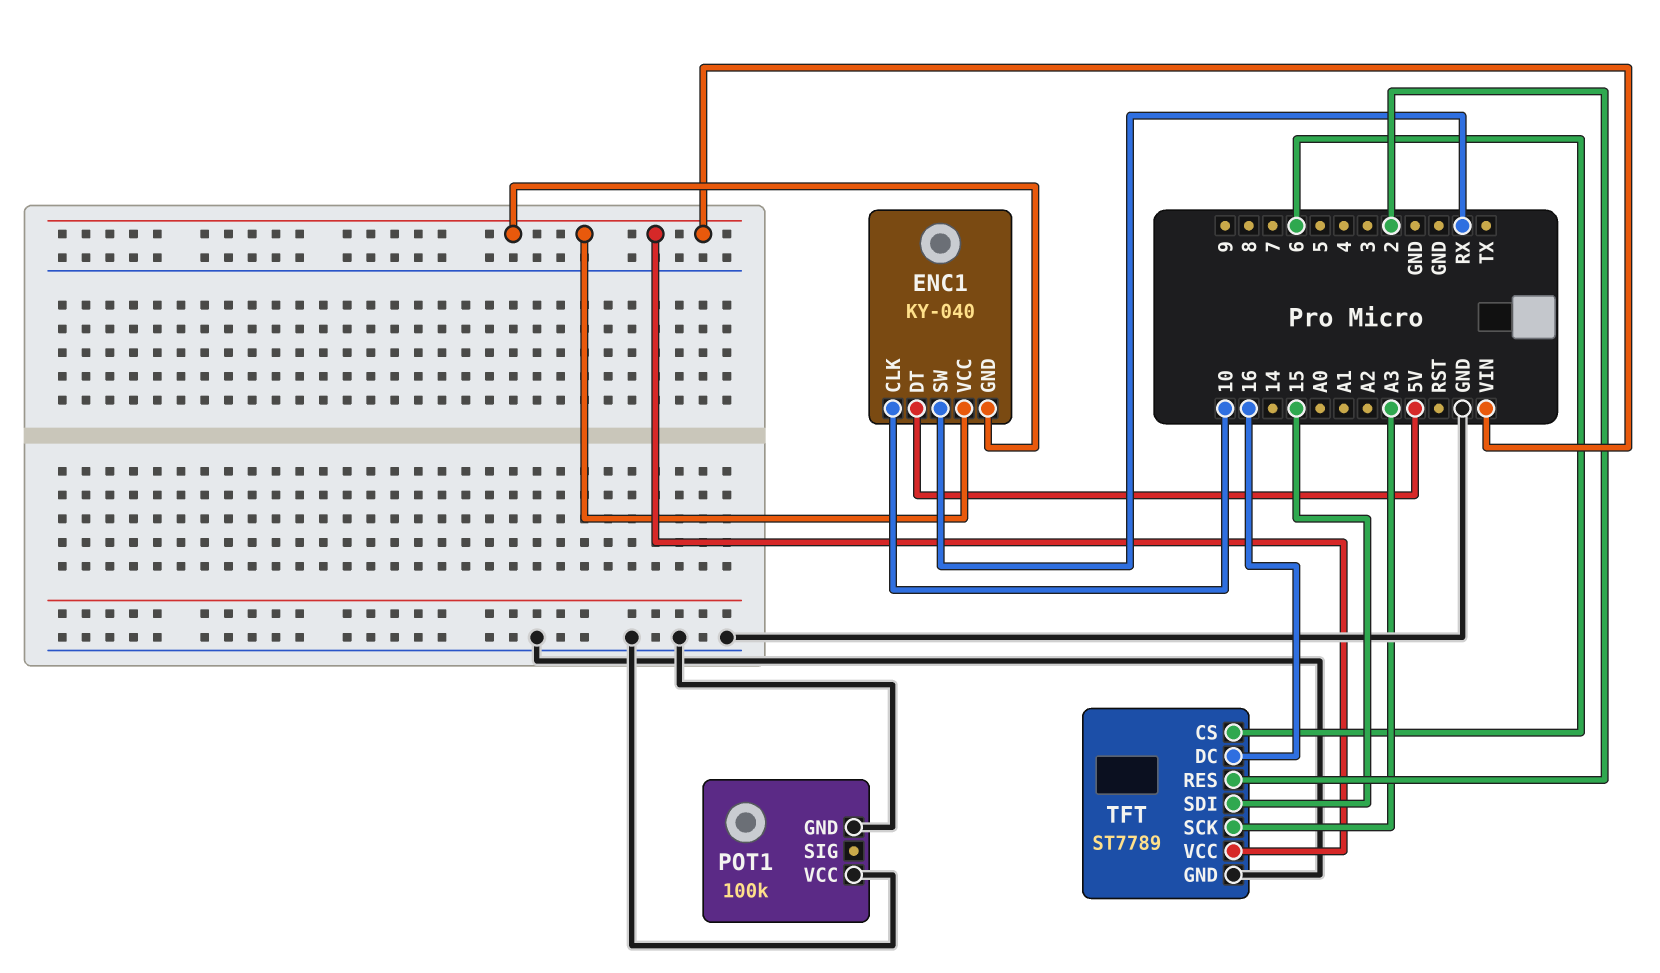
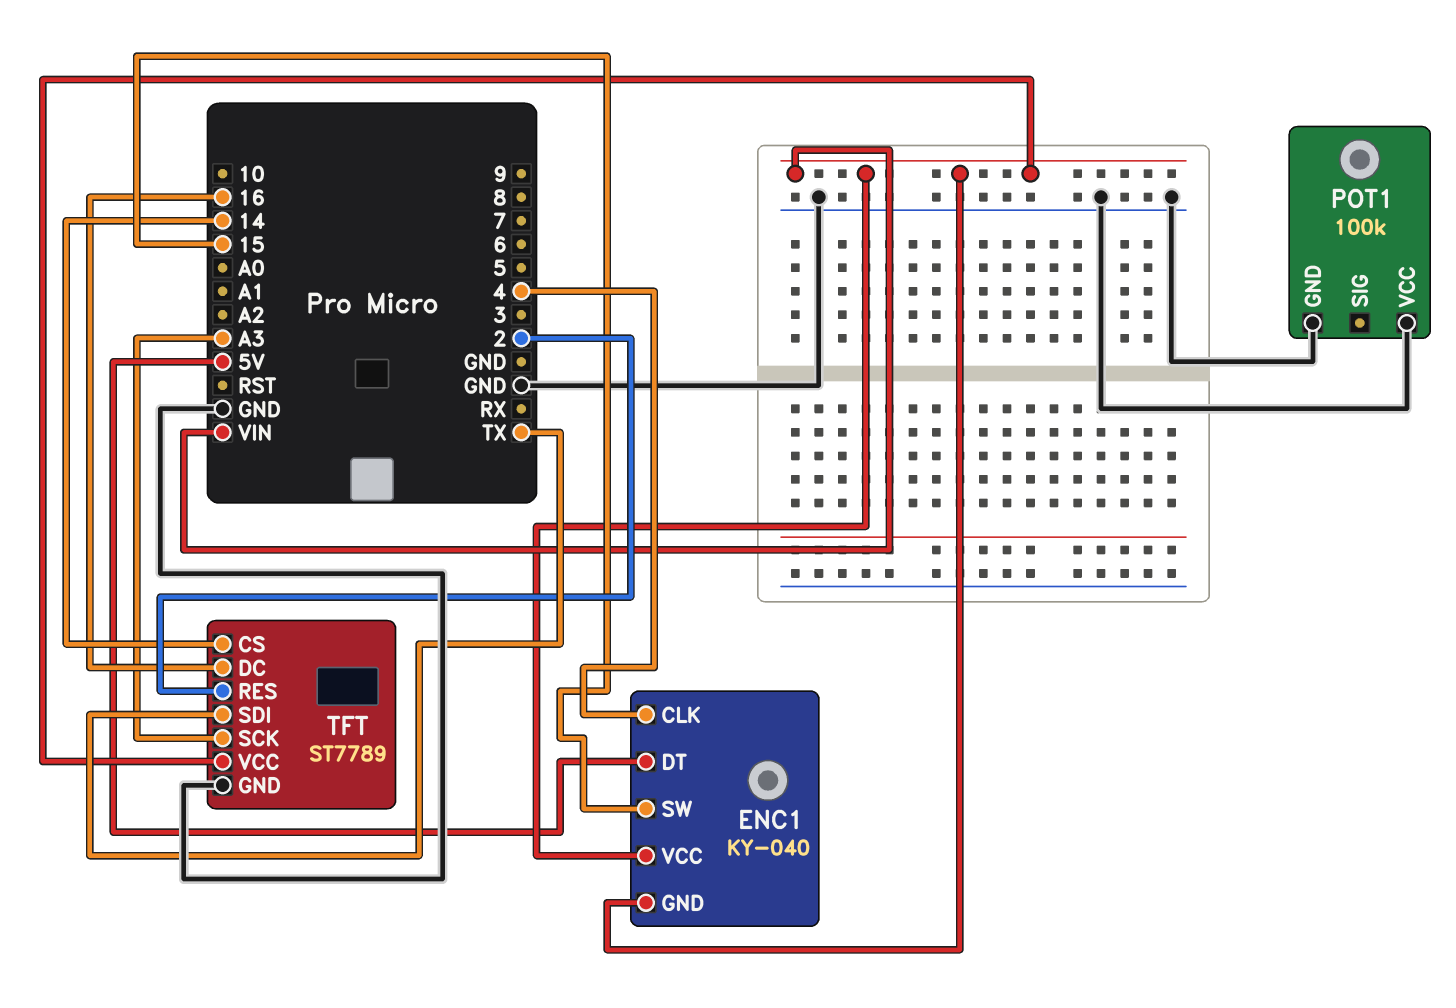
ENC1 pin CLK: 10 -> 4
ENC1 pin SW: RX -> 15
TFT pin CS: 6 -> 14
TFT pin SDI: 15 -> TX

